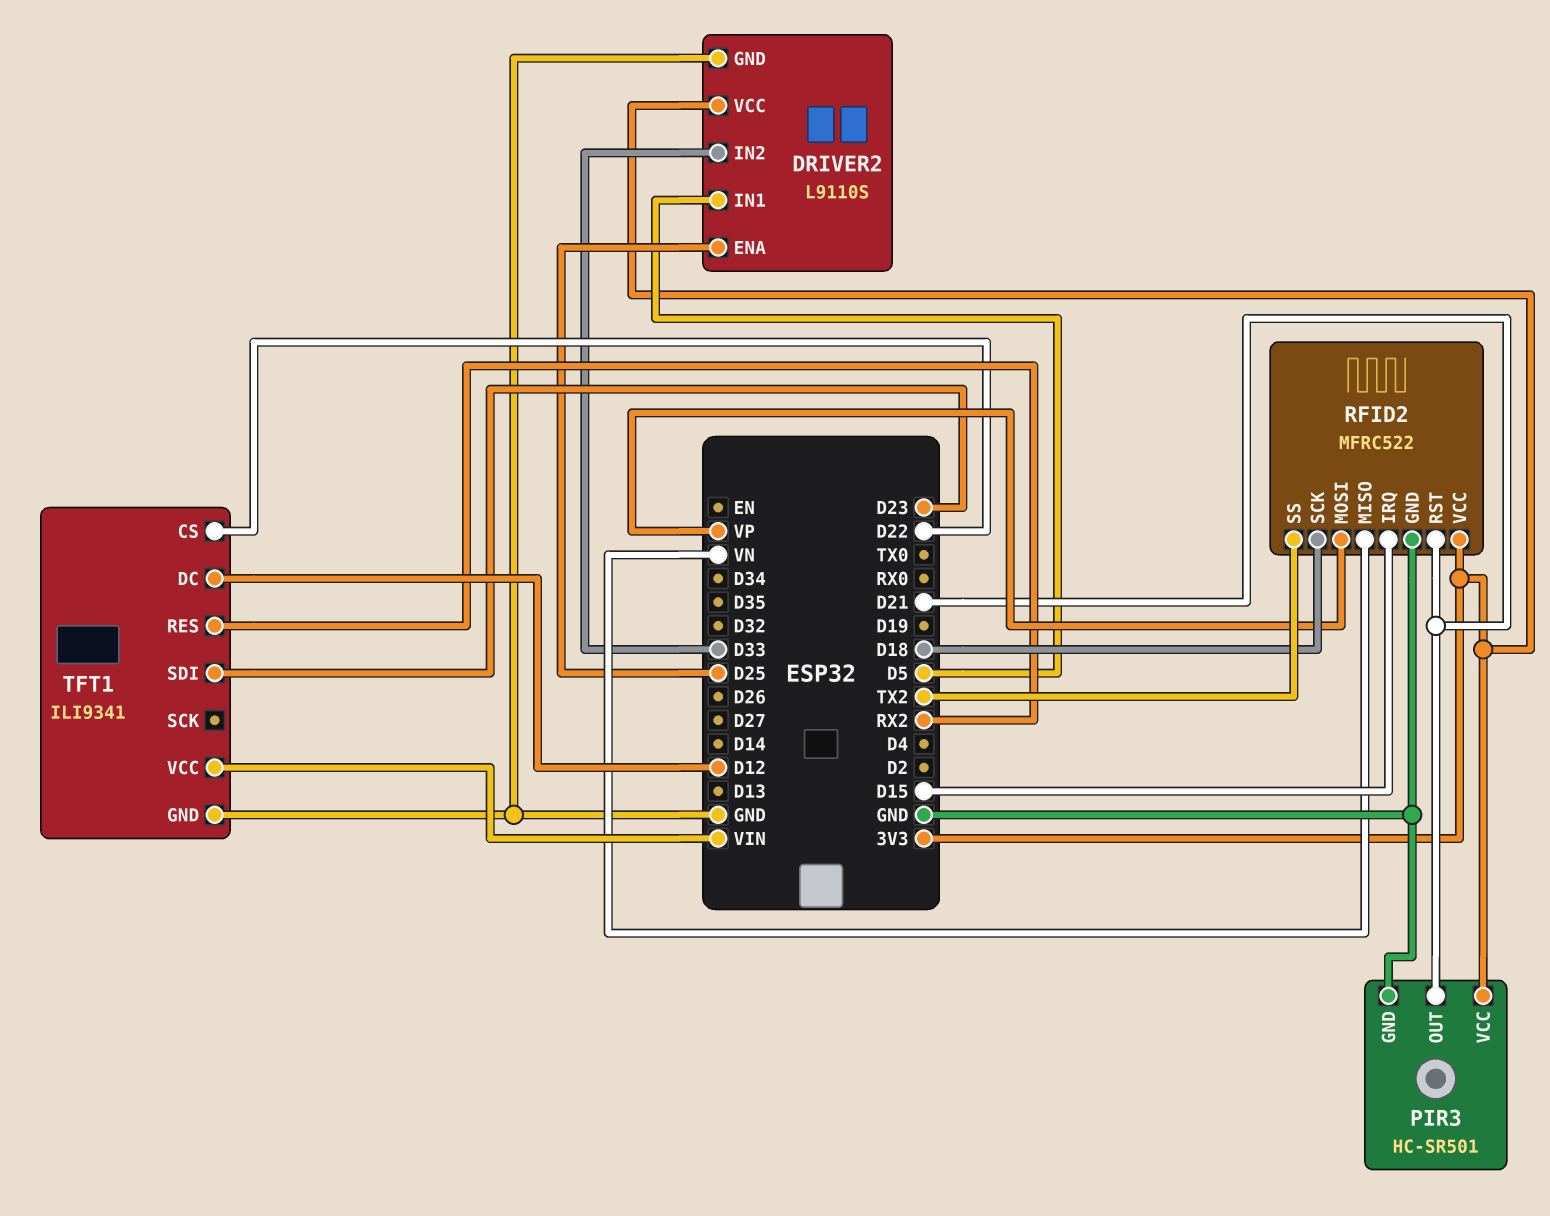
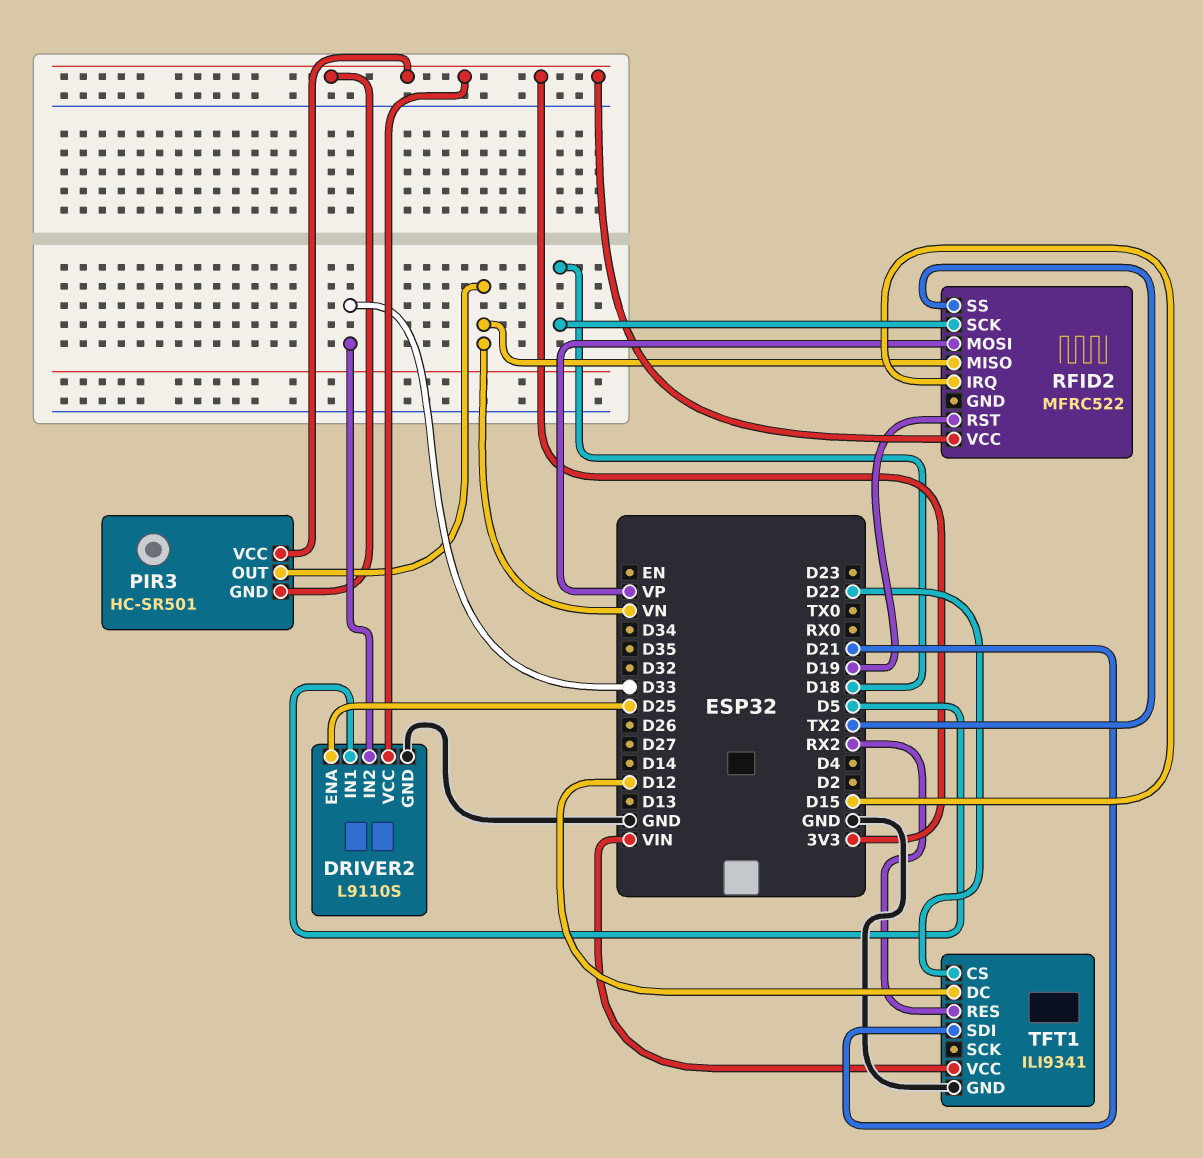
PIR3 pin GND: GND -> 3V3
PIR3 pin OUT: D21 -> VN
RFID2 pin GND: GND -> none
RFID2 pin RST: D21 -> D19
TFT1 pin SDI: D23 -> D21

